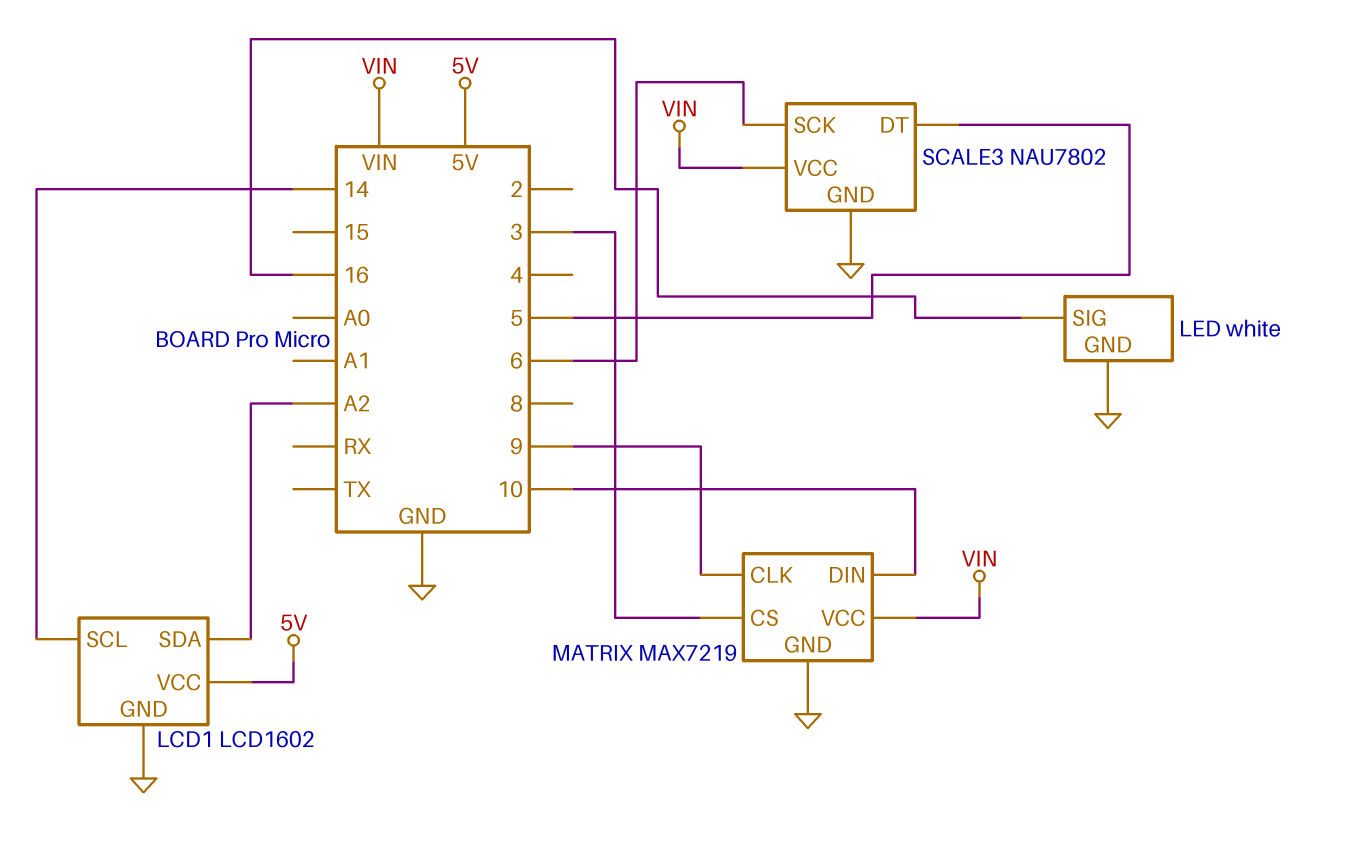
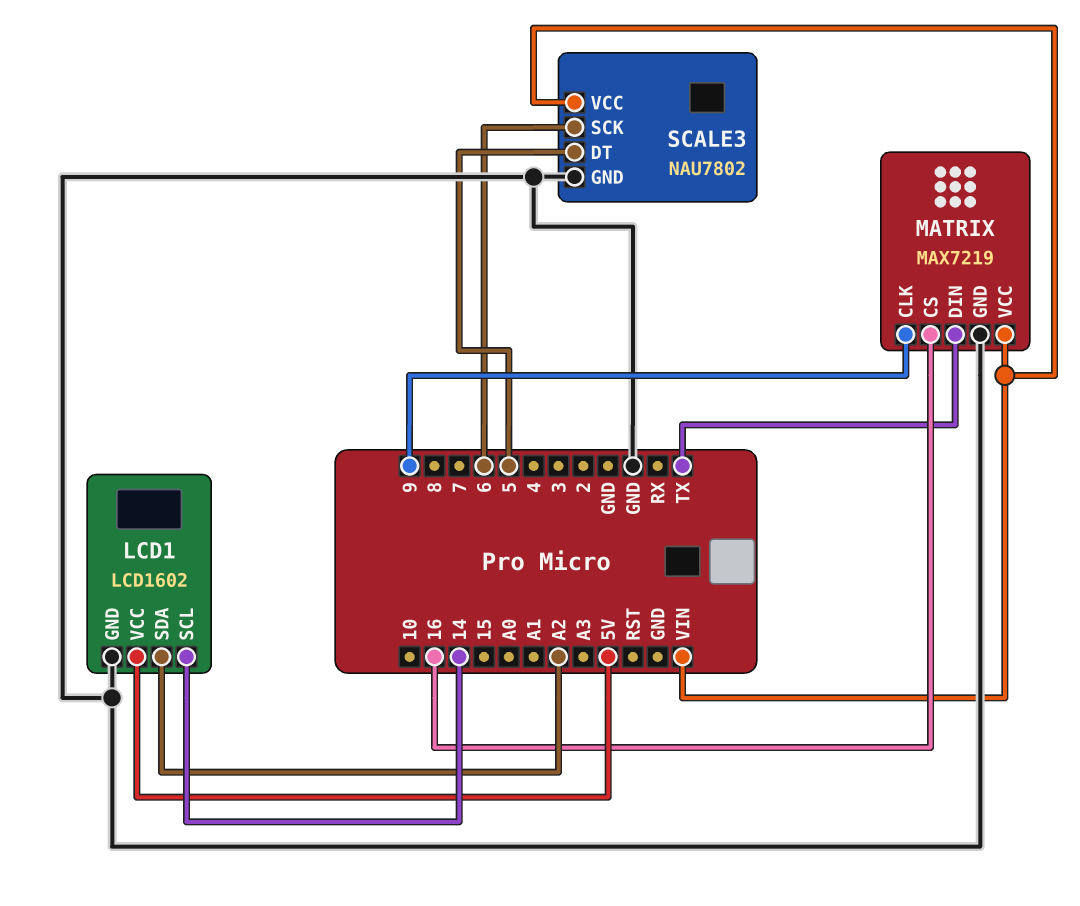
LED: white -> none
LED pin GND: GND -> none
LED pin SIG: 16 -> none
MATRIX pin CS: 3 -> 16
MATRIX pin DIN: 10 -> TX

